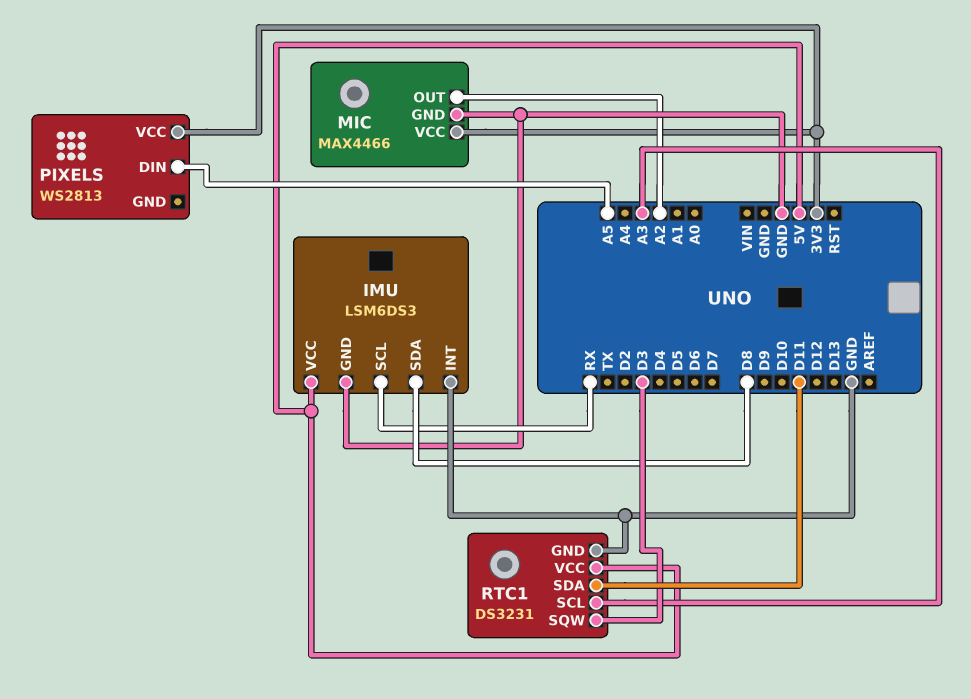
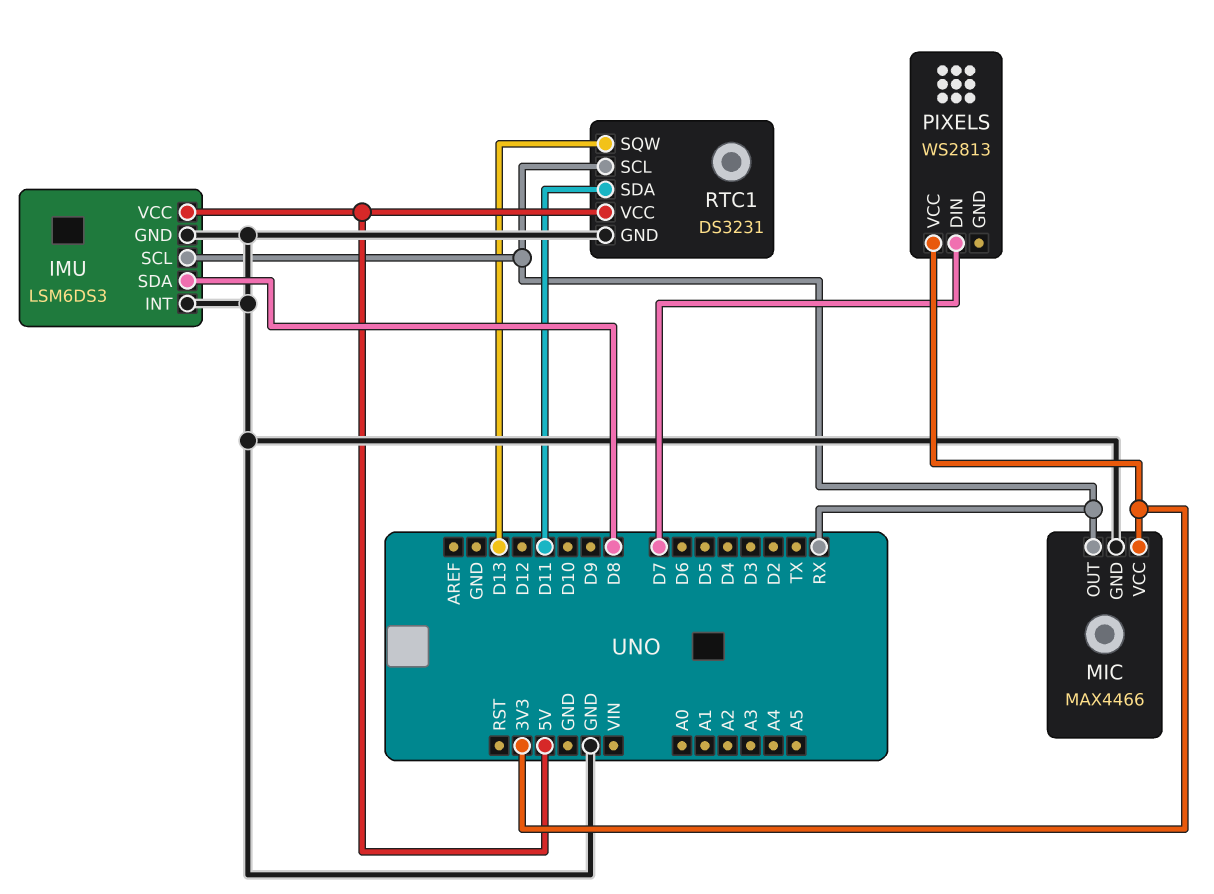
MIC pin OUT: A2 -> RX
PIXELS pin DIN: A5 -> D7
RTC1 pin SCL: A3 -> RX
RTC1 pin SQW: D3 -> D13

